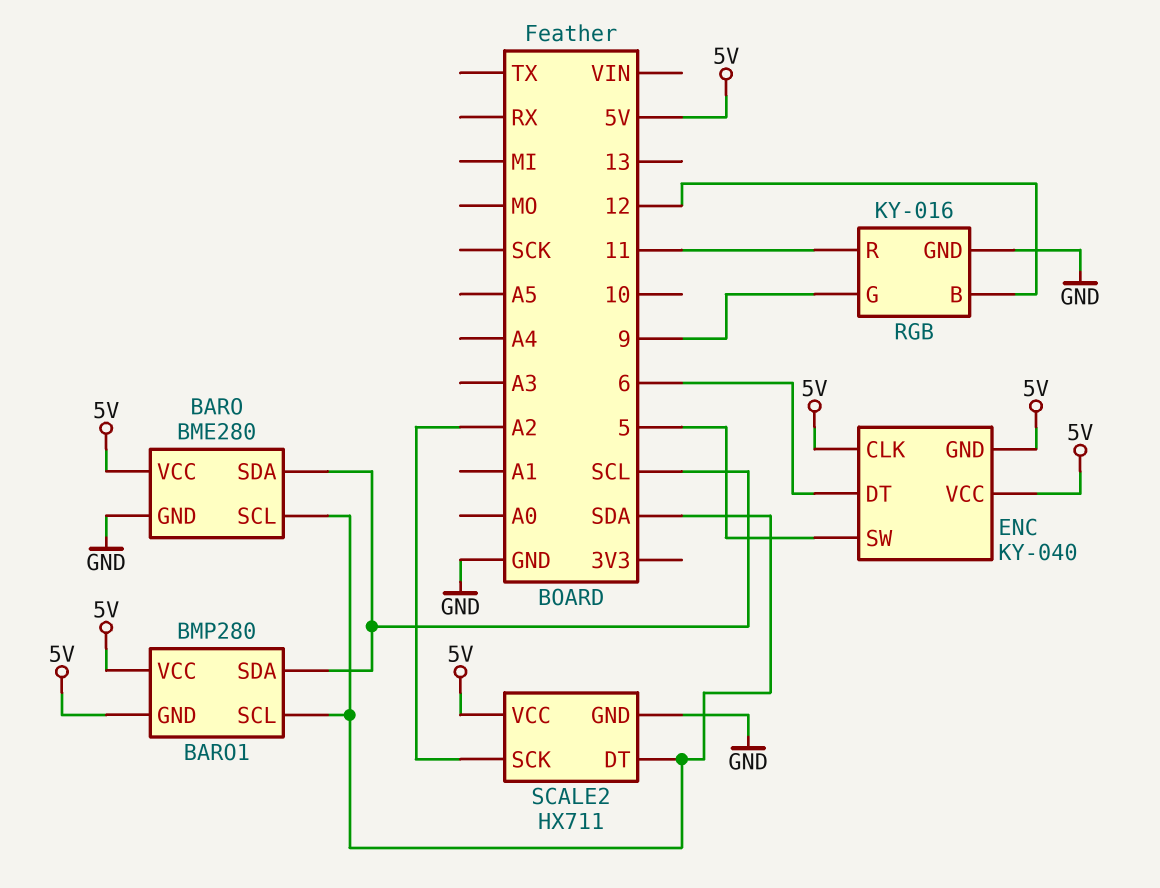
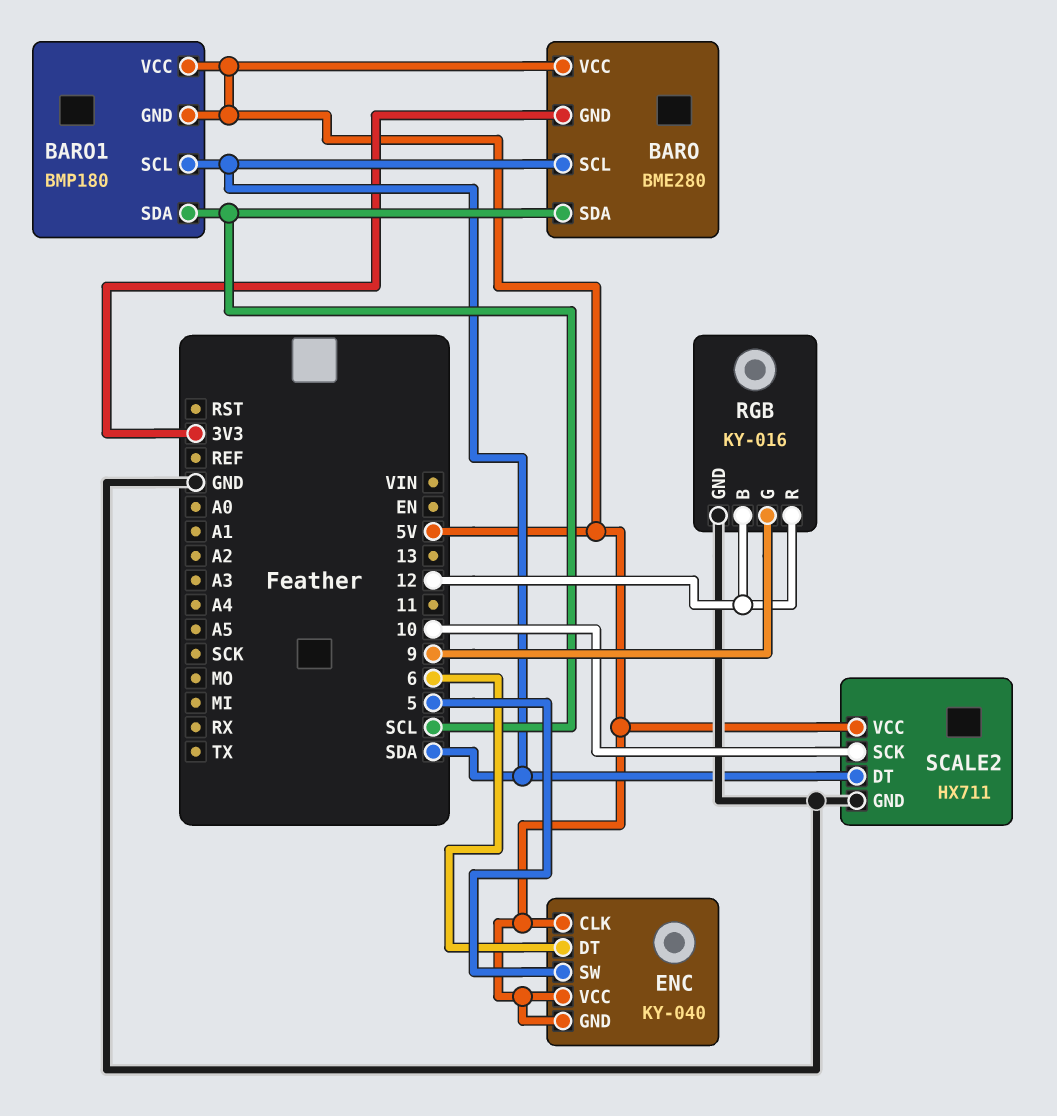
BARO pin GND: GND -> 3V3
BARO1: BMP280 -> BMP180
RGB pin R: 11 -> 12
SCALE2 pin SCK: A2 -> 10

